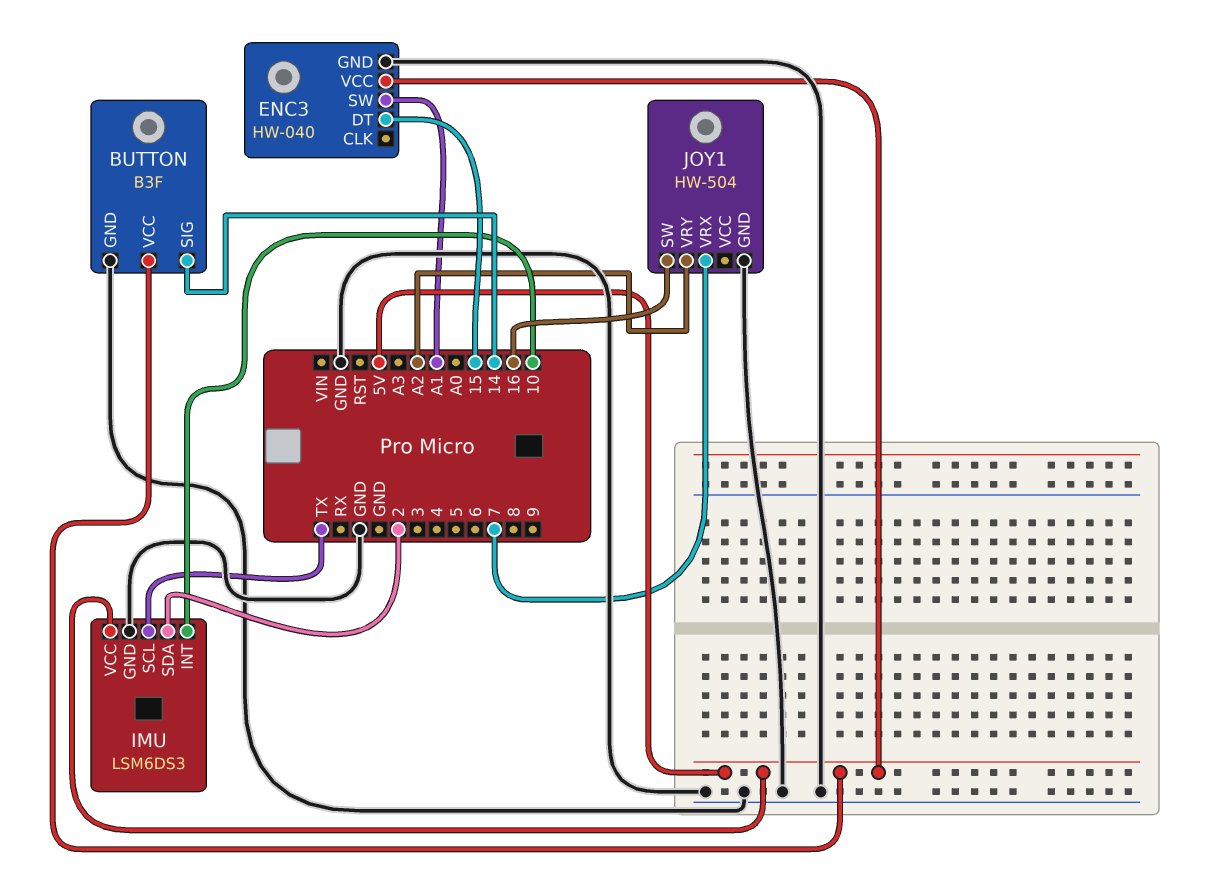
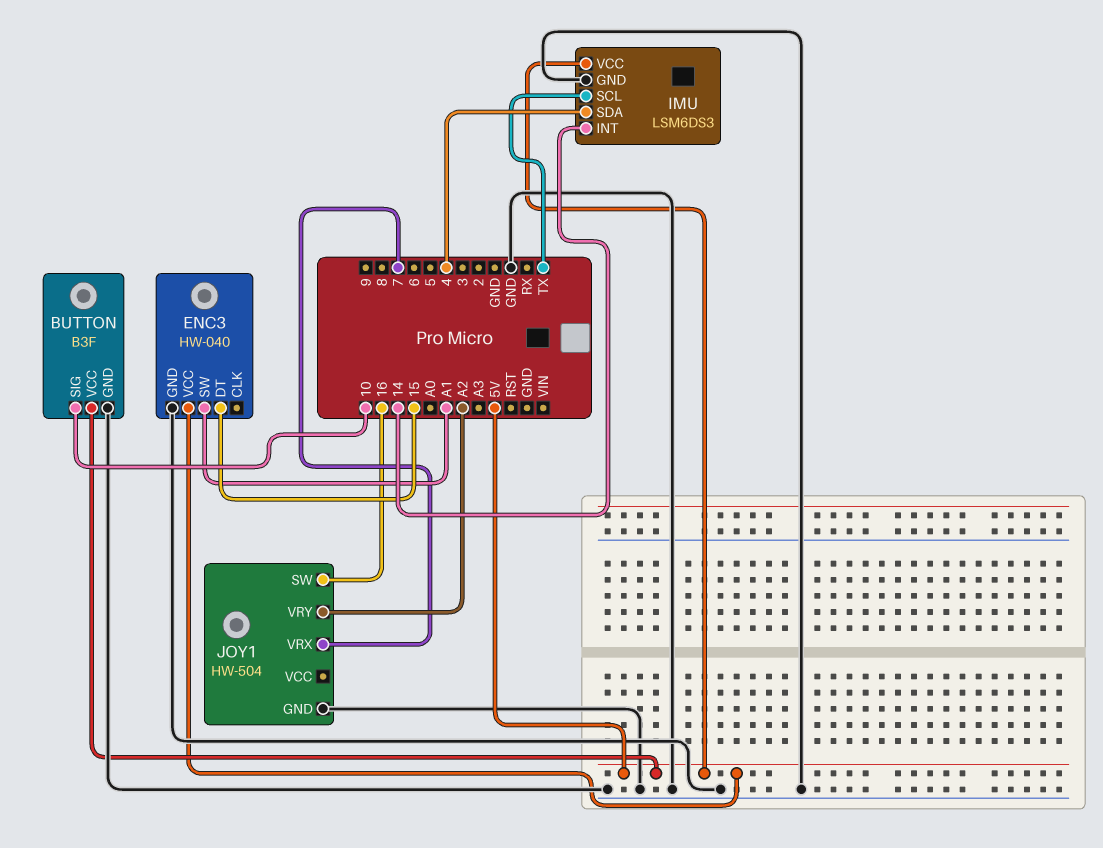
BUTTON pin SIG: 14 -> 10
IMU pin INT: 10 -> 14
IMU pin SDA: 2 -> 4

